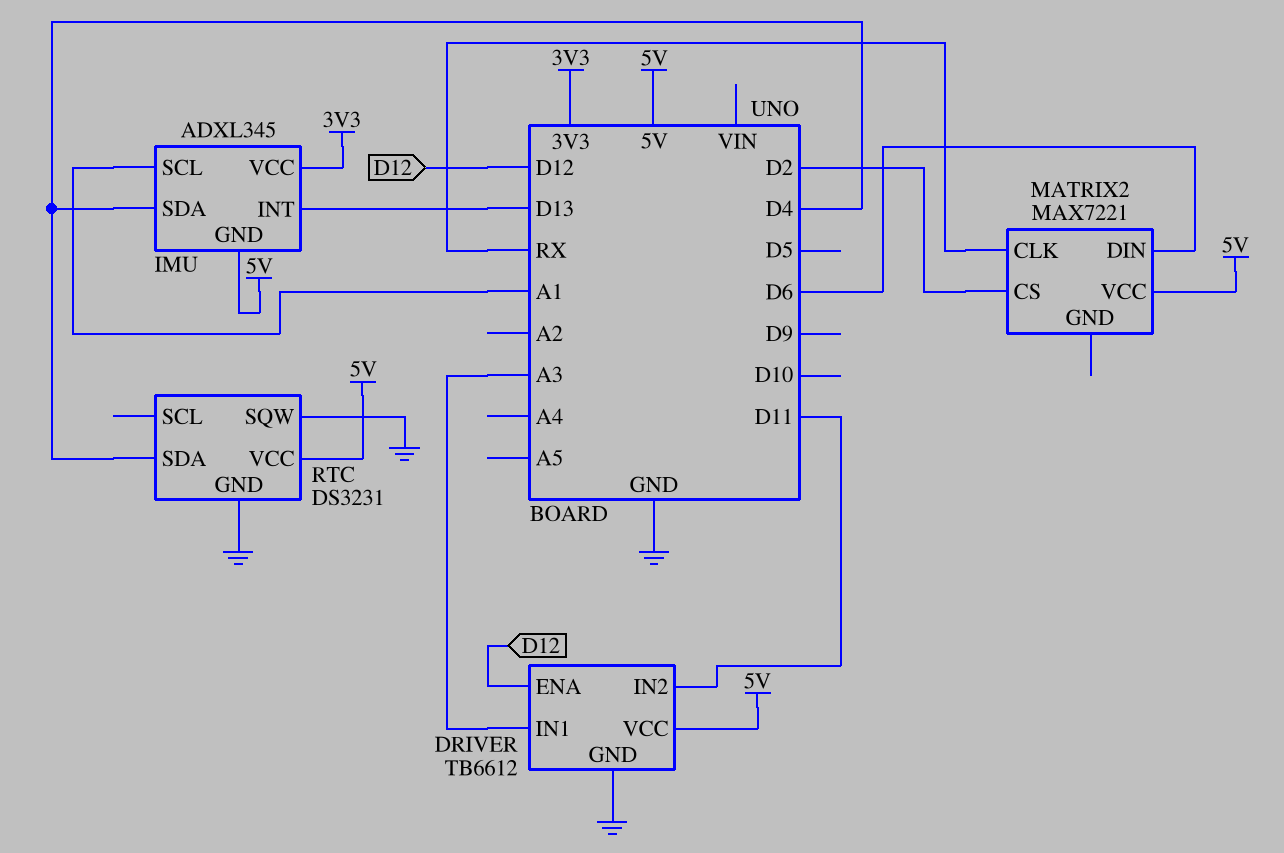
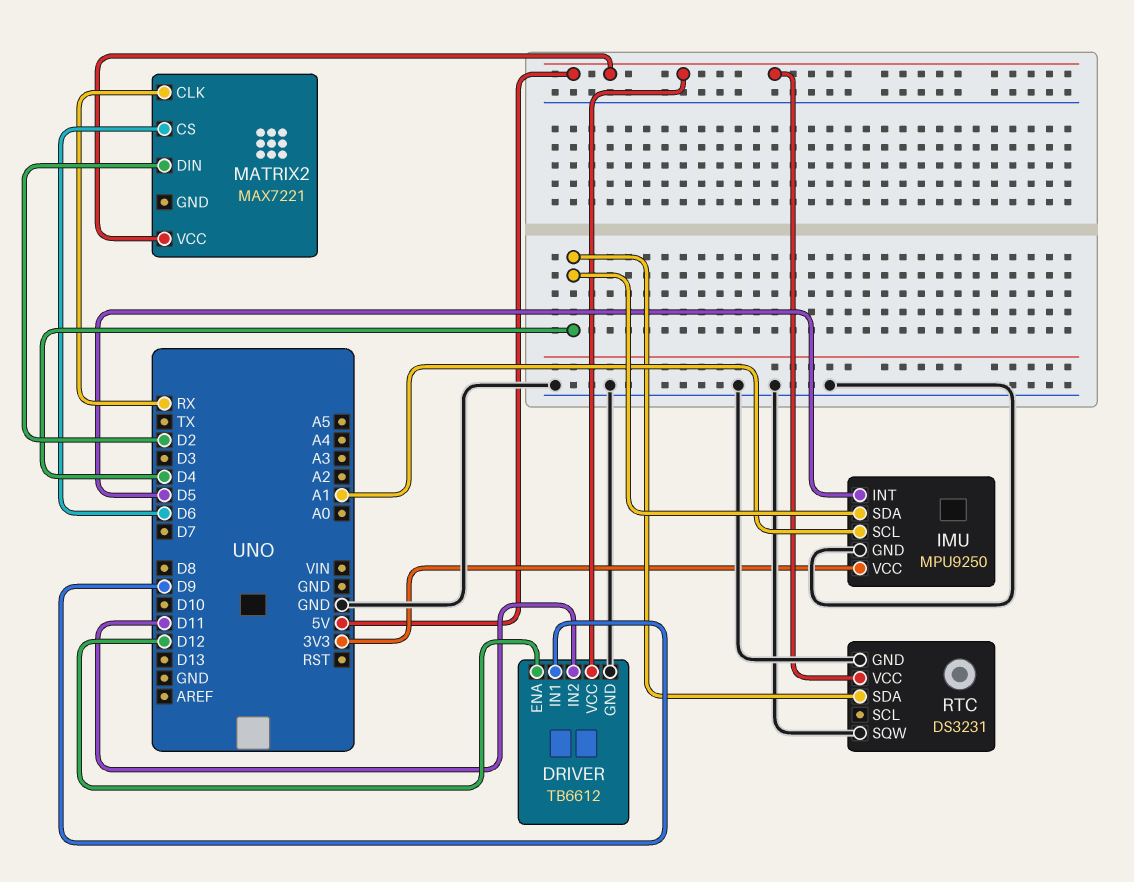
DRIVER pin IN1: A3 -> D9
IMU: ADXL345 -> MPU9250
IMU pin GND: 5V -> GND
IMU pin INT: D13 -> D5
MATRIX2 pin CS: D2 -> D6
MATRIX2 pin DIN: D6 -> D2

